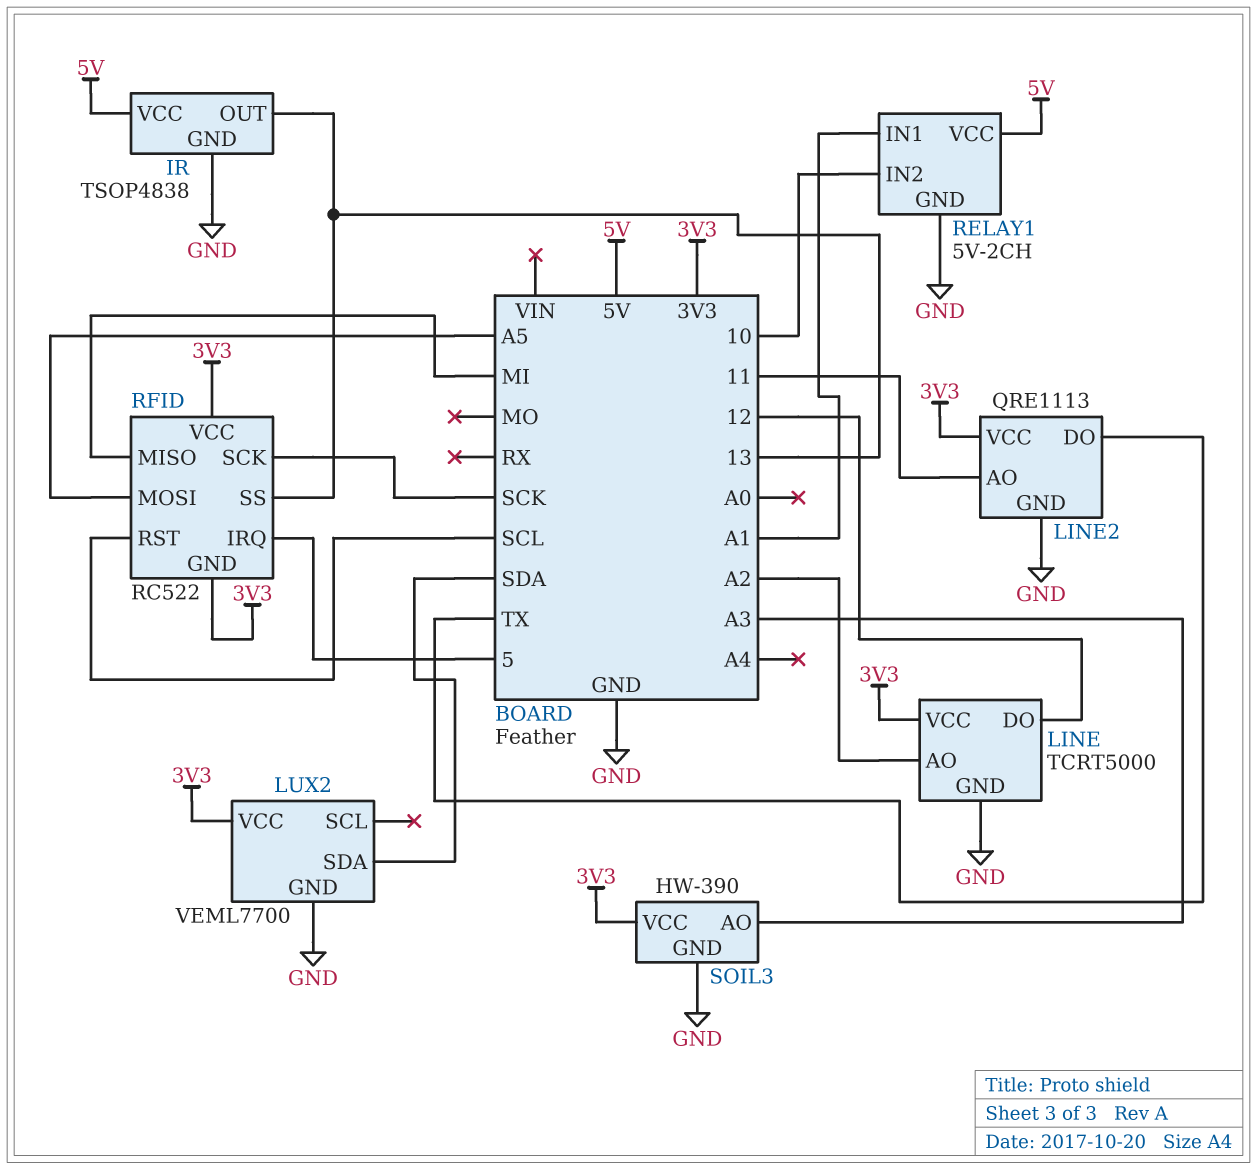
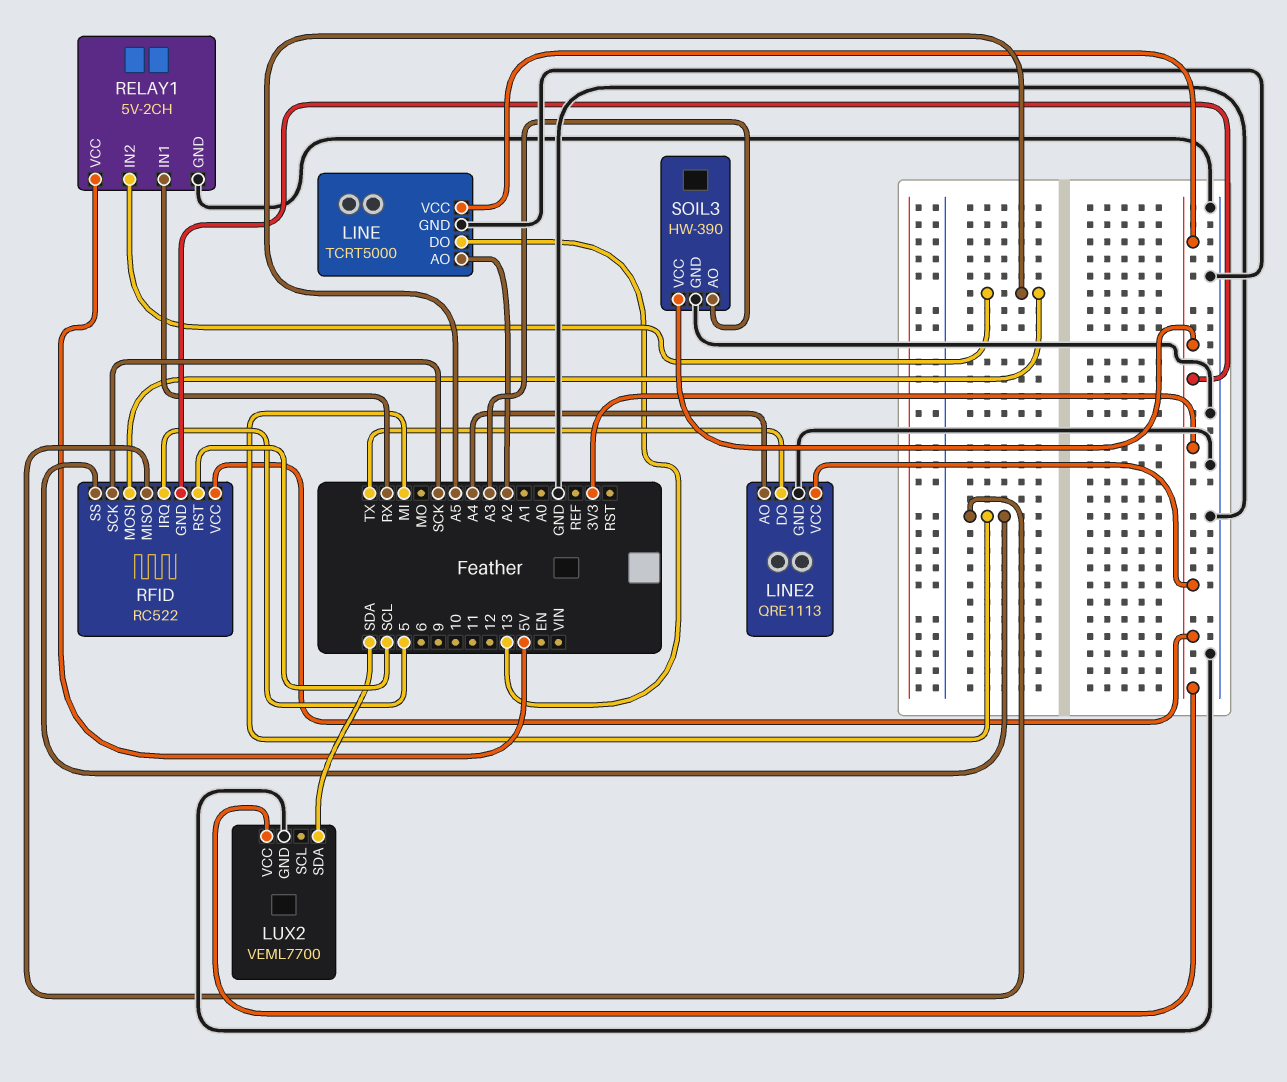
IR: TSOP4838 -> none
IR pin GND: GND -> none
IR pin OUT: 13 -> none
IR pin VCC: 5V -> none
LINE pin DO: 12 -> 13
LINE2 pin AO: 11 -> A4
RELAY1 pin IN1: A1 -> RX
RELAY1 pin IN2: 10 -> A5
RFID pin SS: 13 -> MI

